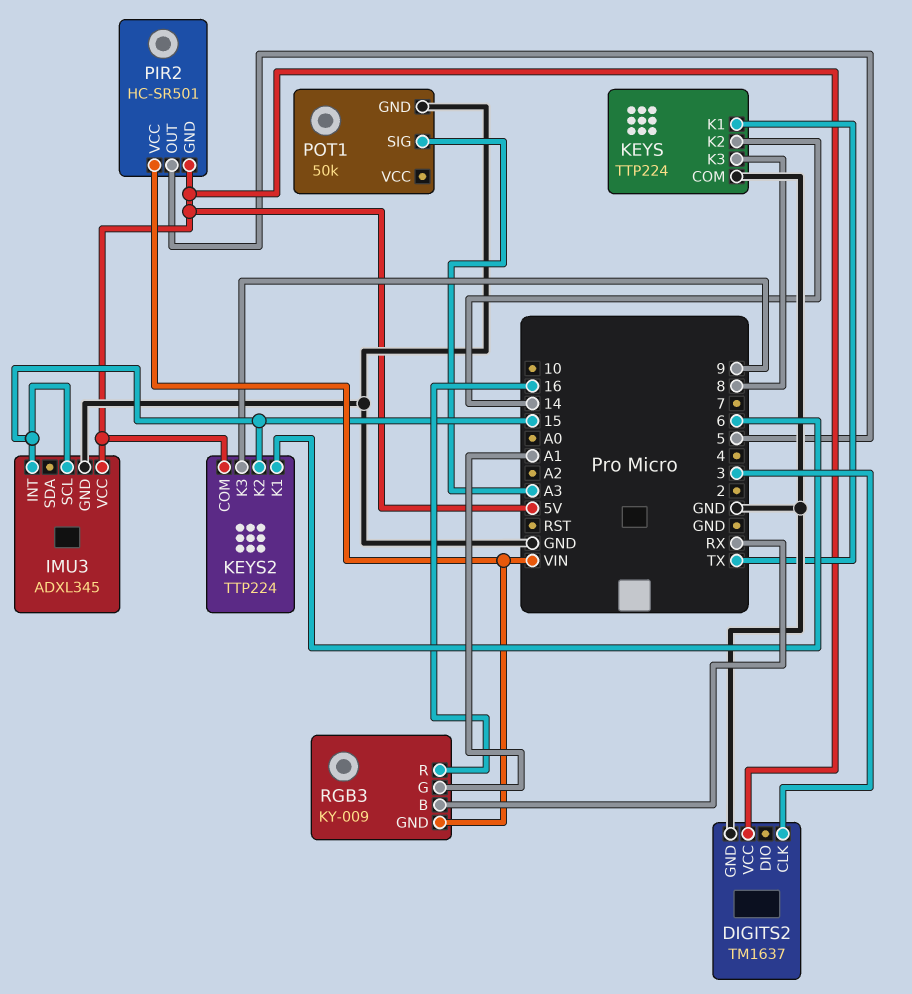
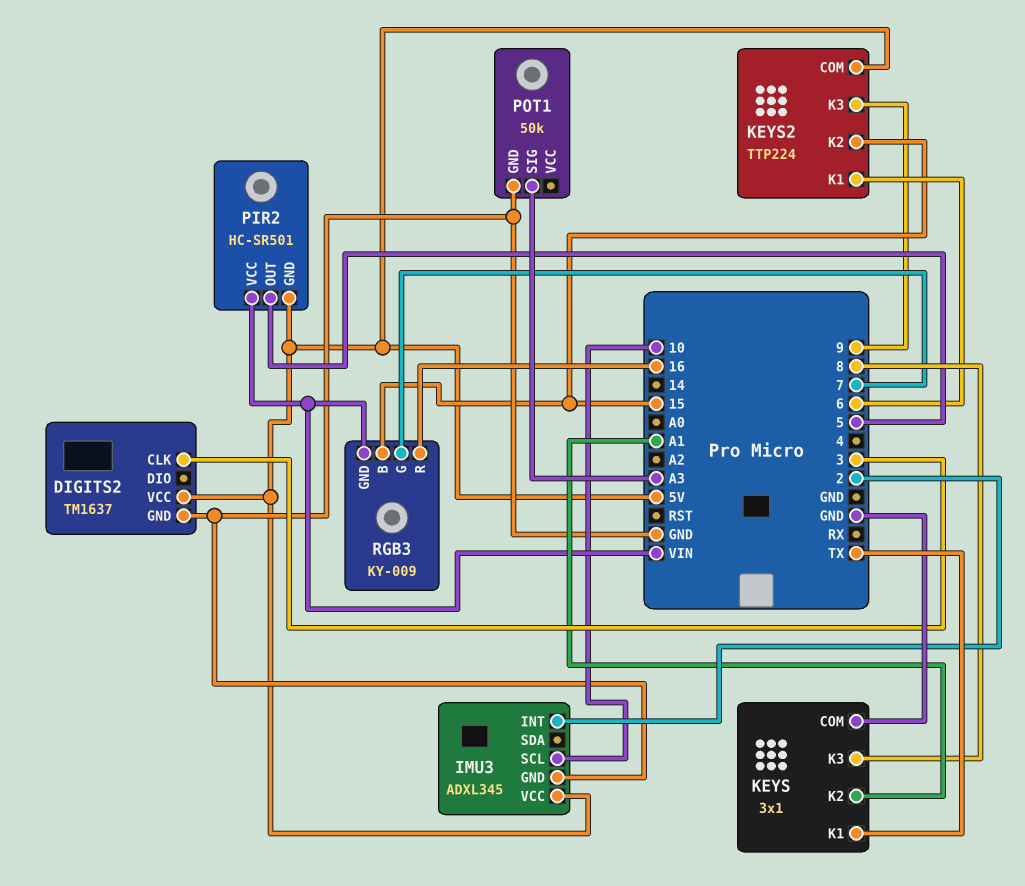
IMU3 pin INT: 15 -> 2
IMU3 pin SCL: 15 -> 10
KEYS: TTP224 -> 3x1
KEYS pin K2: 14 -> A1
RGB3 pin B: RX -> 15
RGB3 pin G: A1 -> 7

